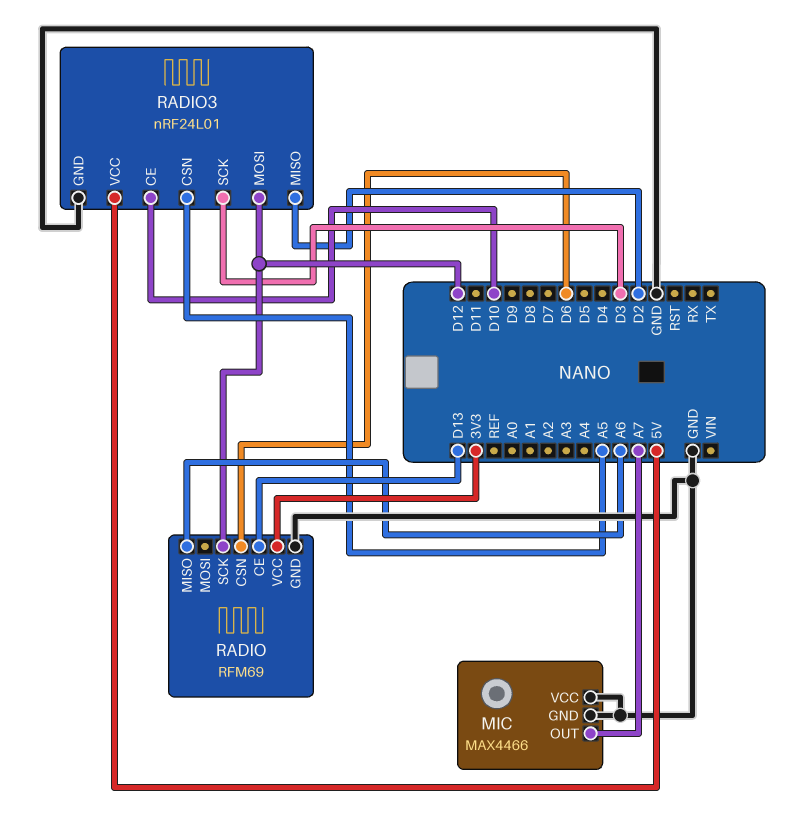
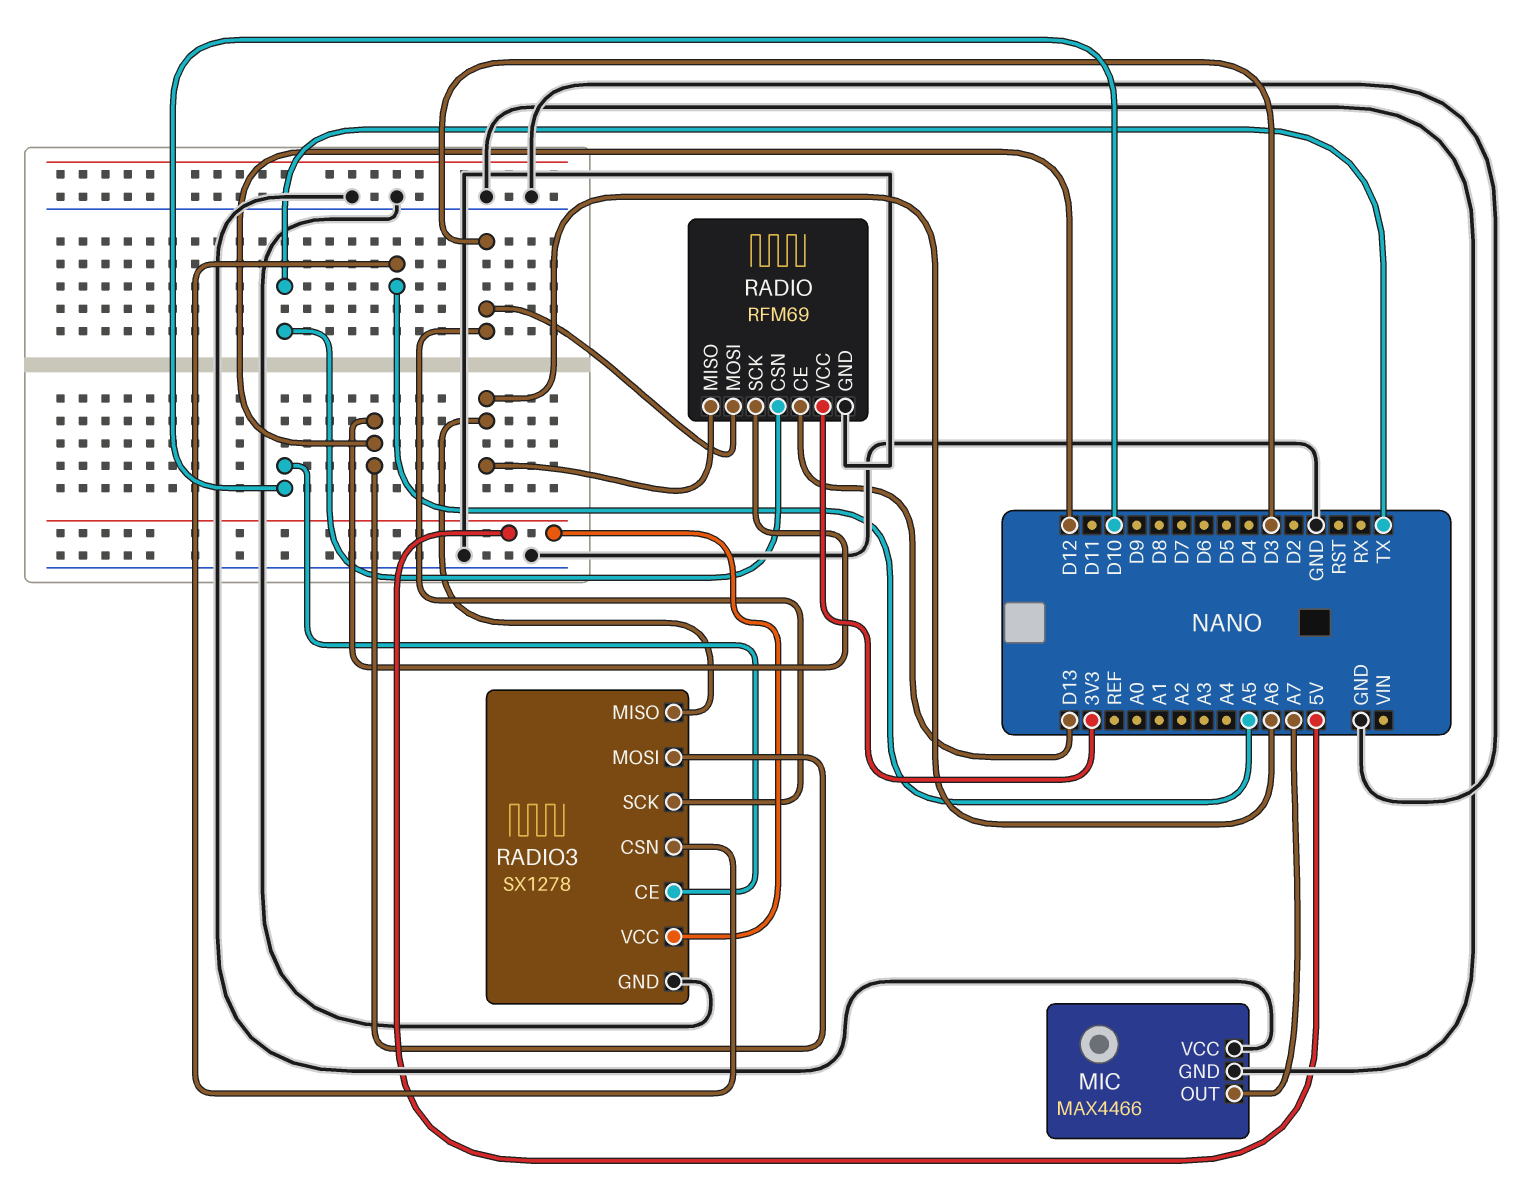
RADIO pin CSN: D6 -> TX
RADIO pin MOSI: none -> D3
RADIO3: nRF24L01 -> SX1278
RADIO3 pin MISO: D2 -> A6

